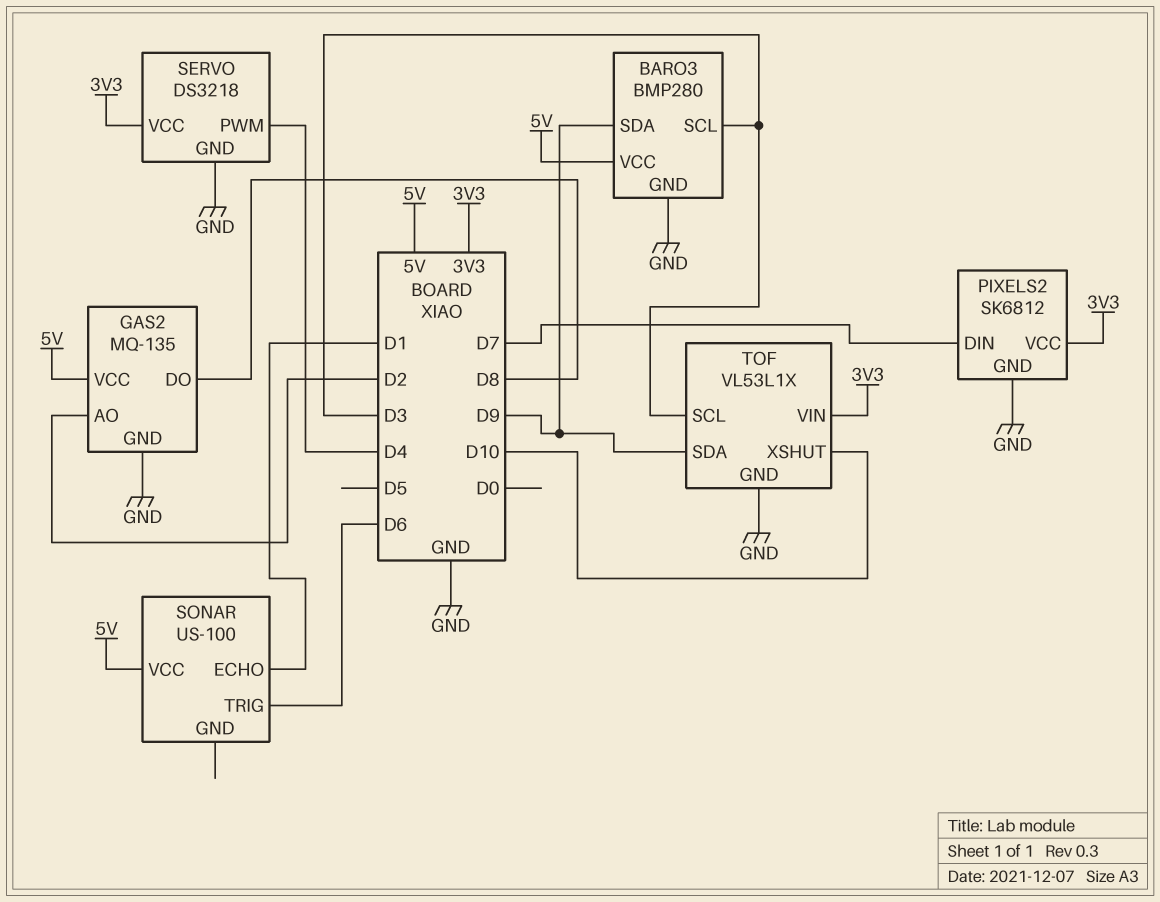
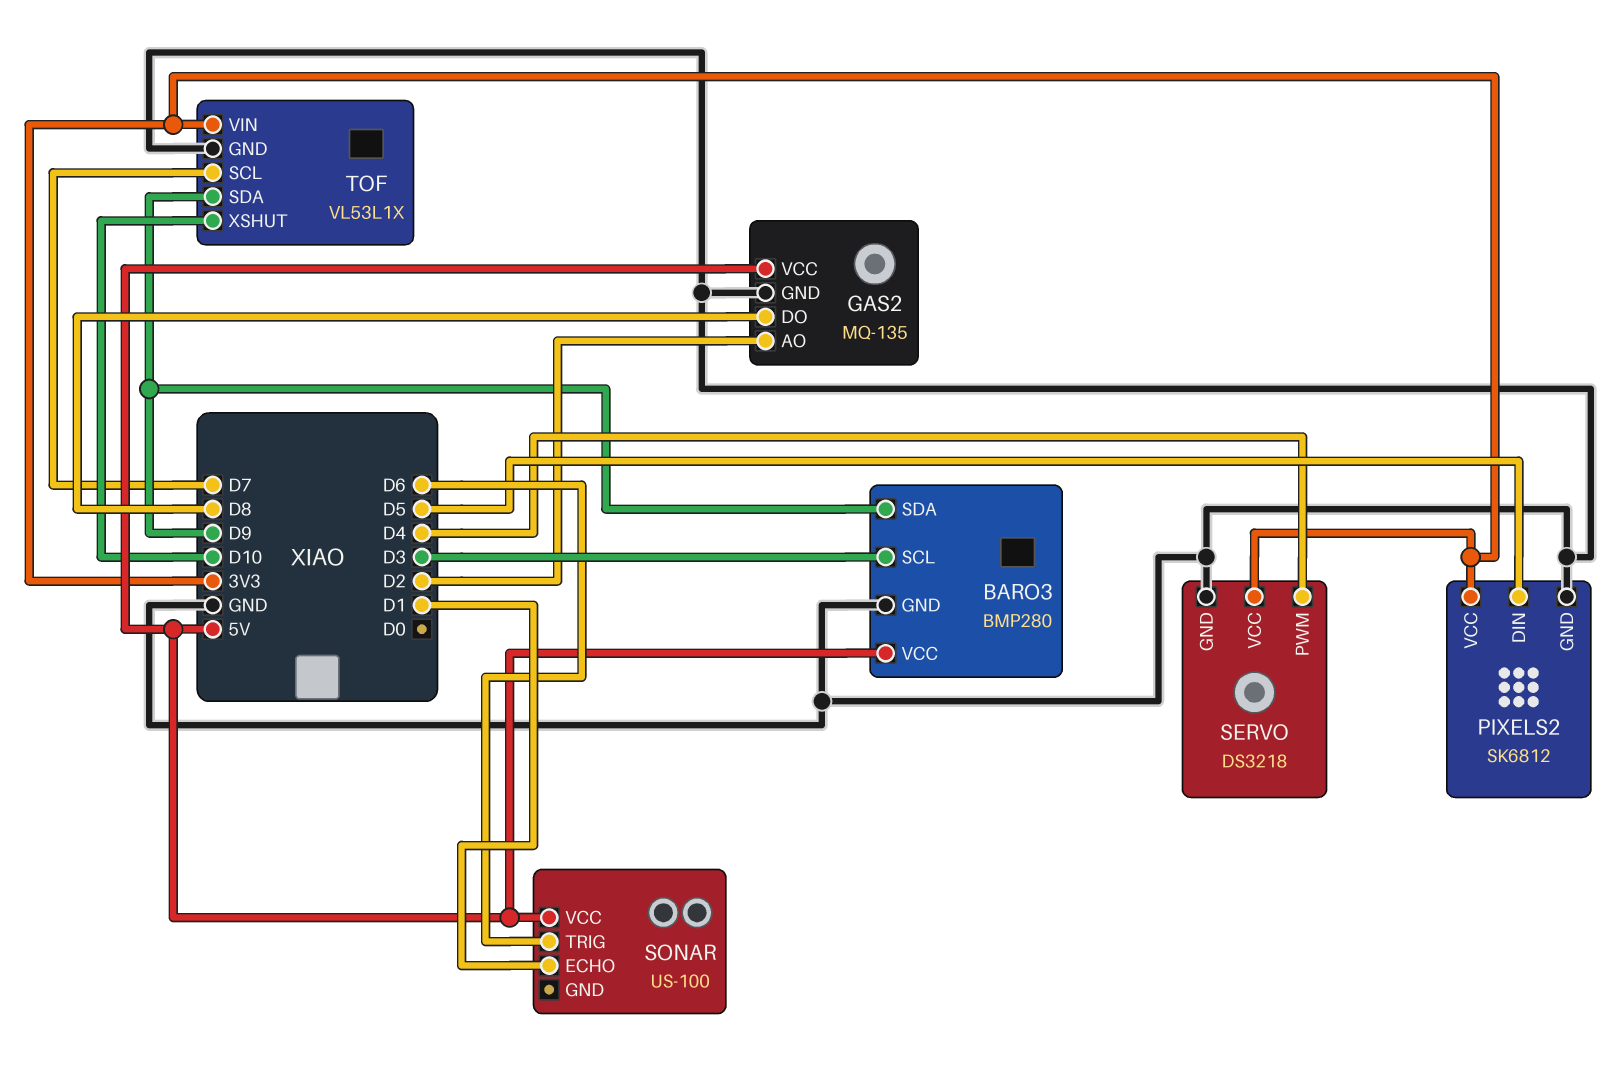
PIXELS2 pin DIN: D7 -> D5
TOF pin SCL: D3 -> D7

